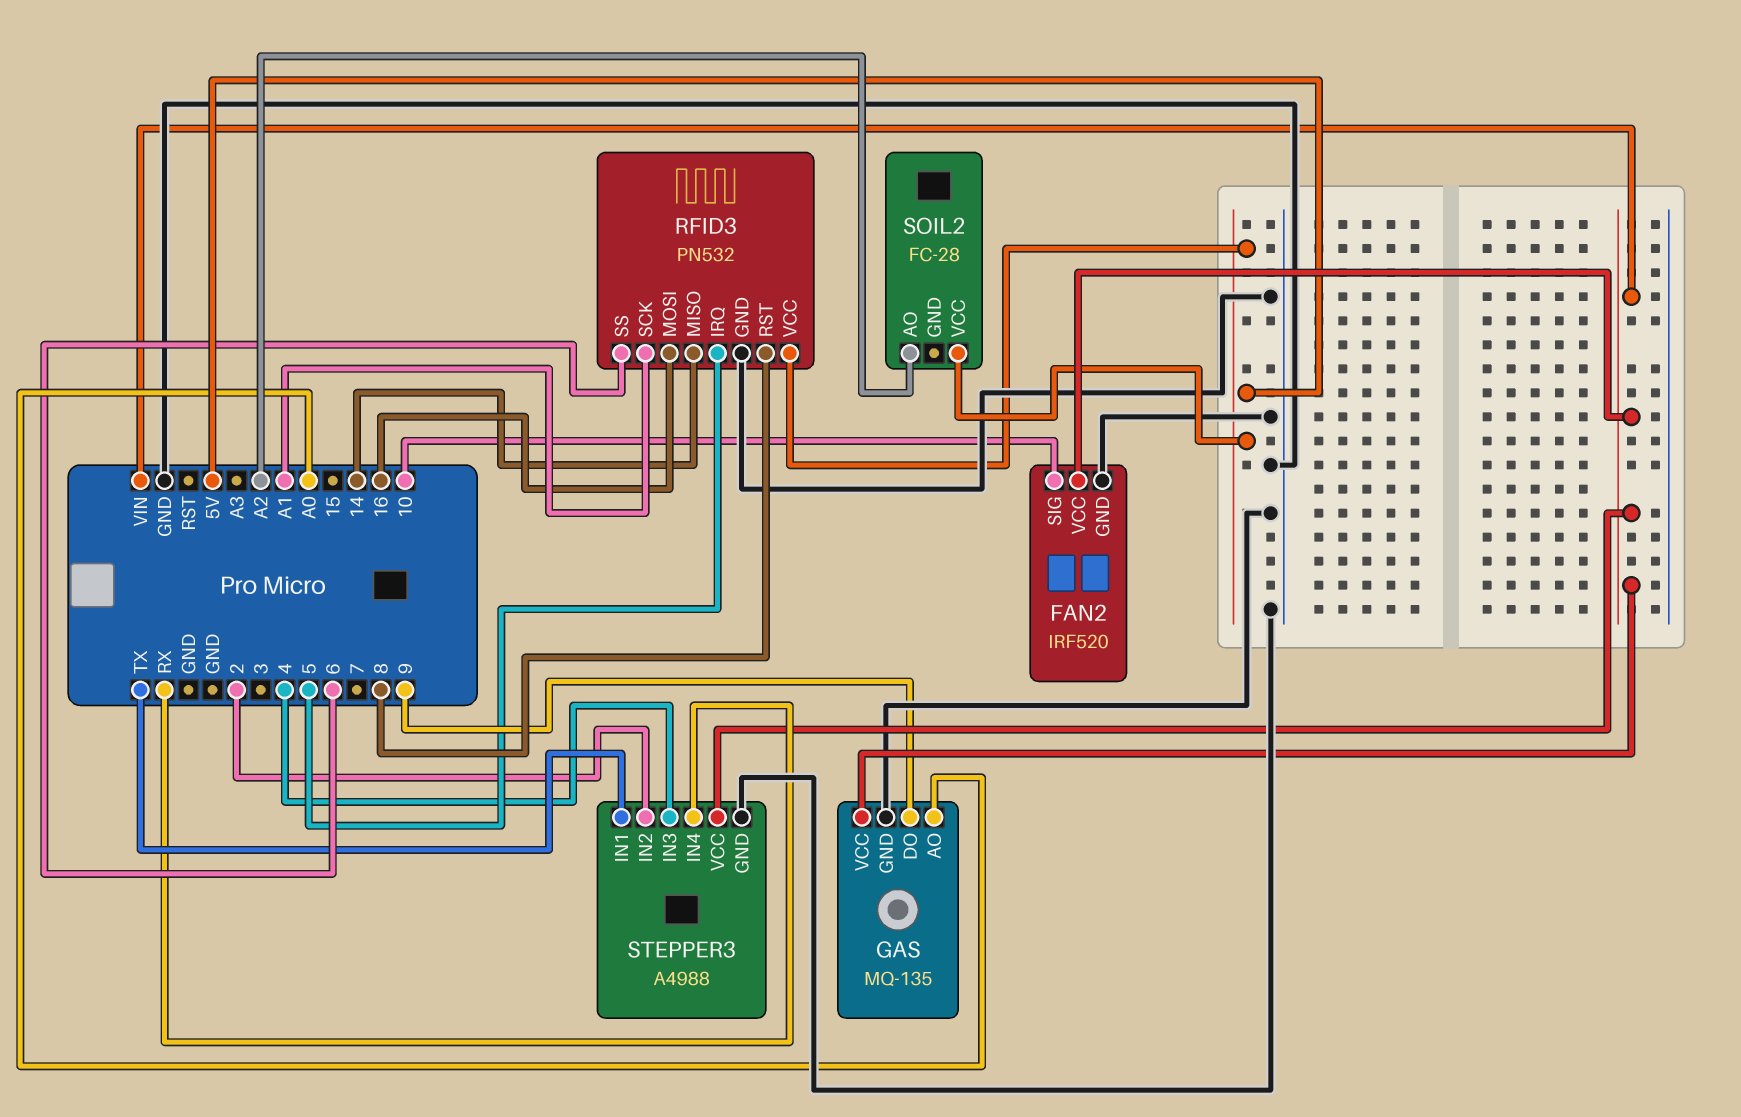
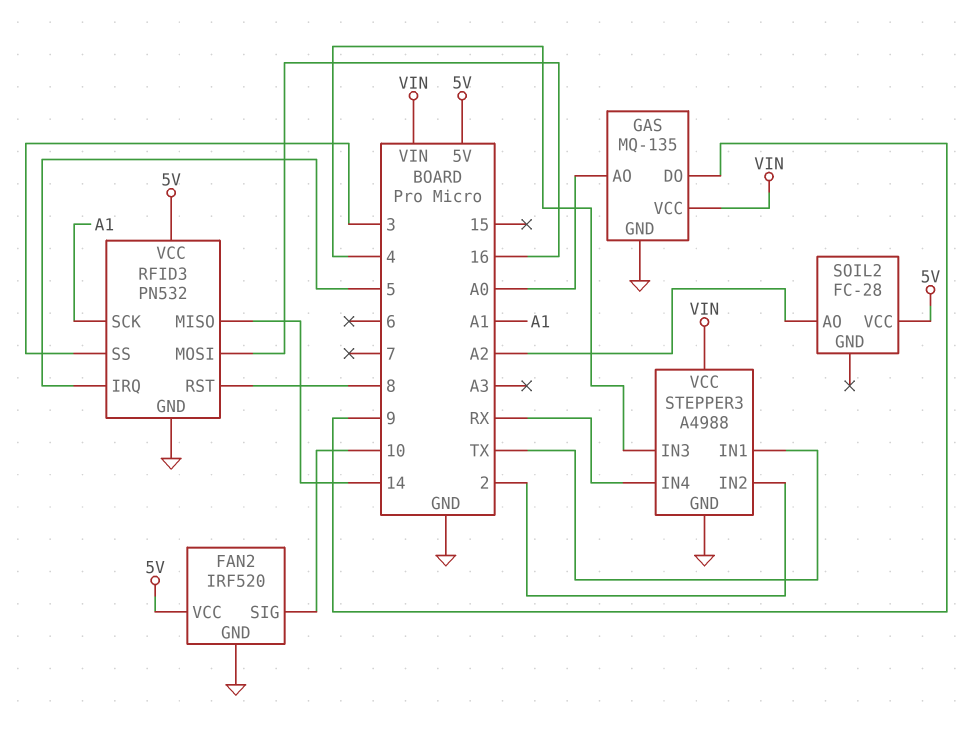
FAN2 pin VCC: VIN -> 5V
RFID3 pin SS: 6 -> 3

